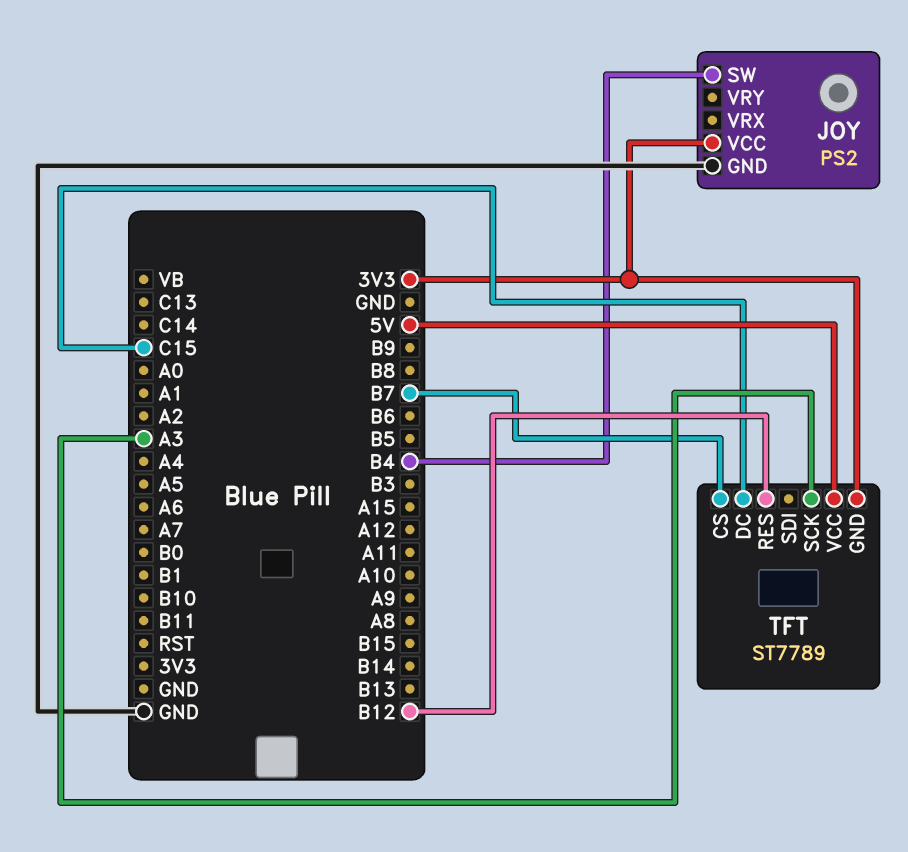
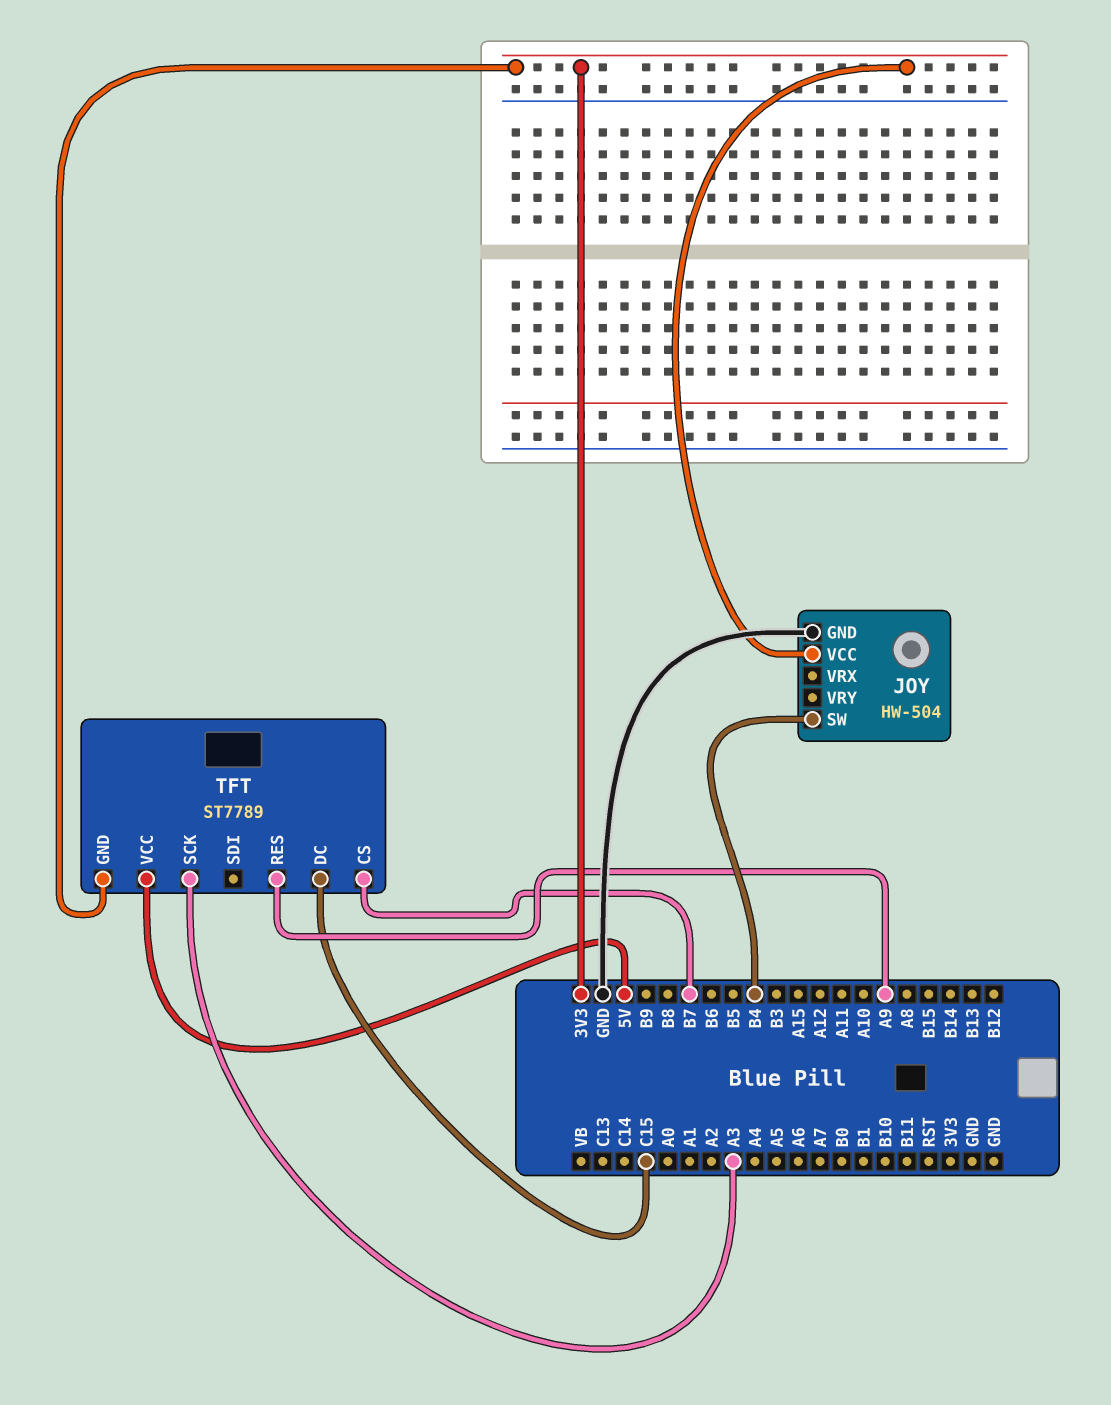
JOY: PS2 -> HW-504
TFT pin RES: B12 -> A9

